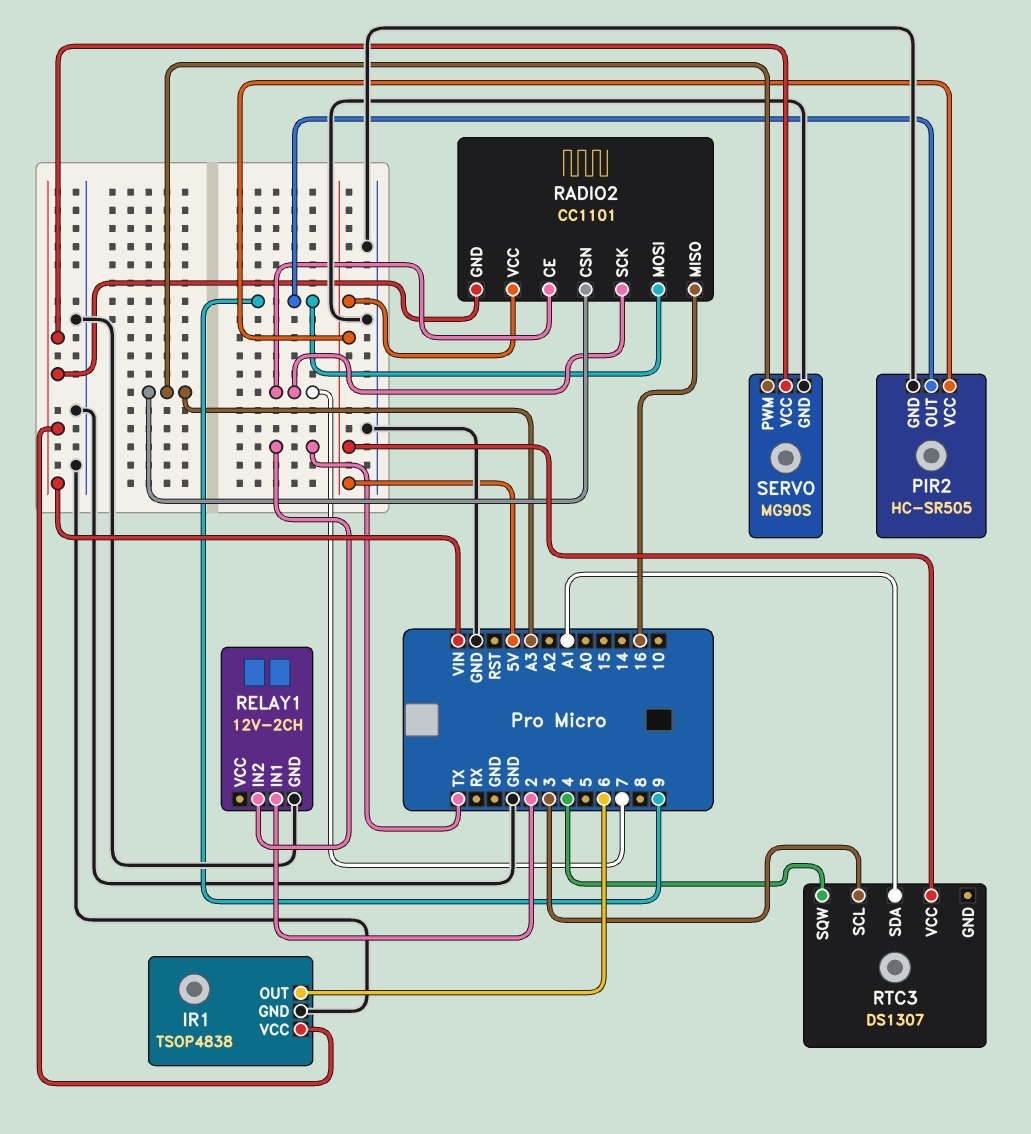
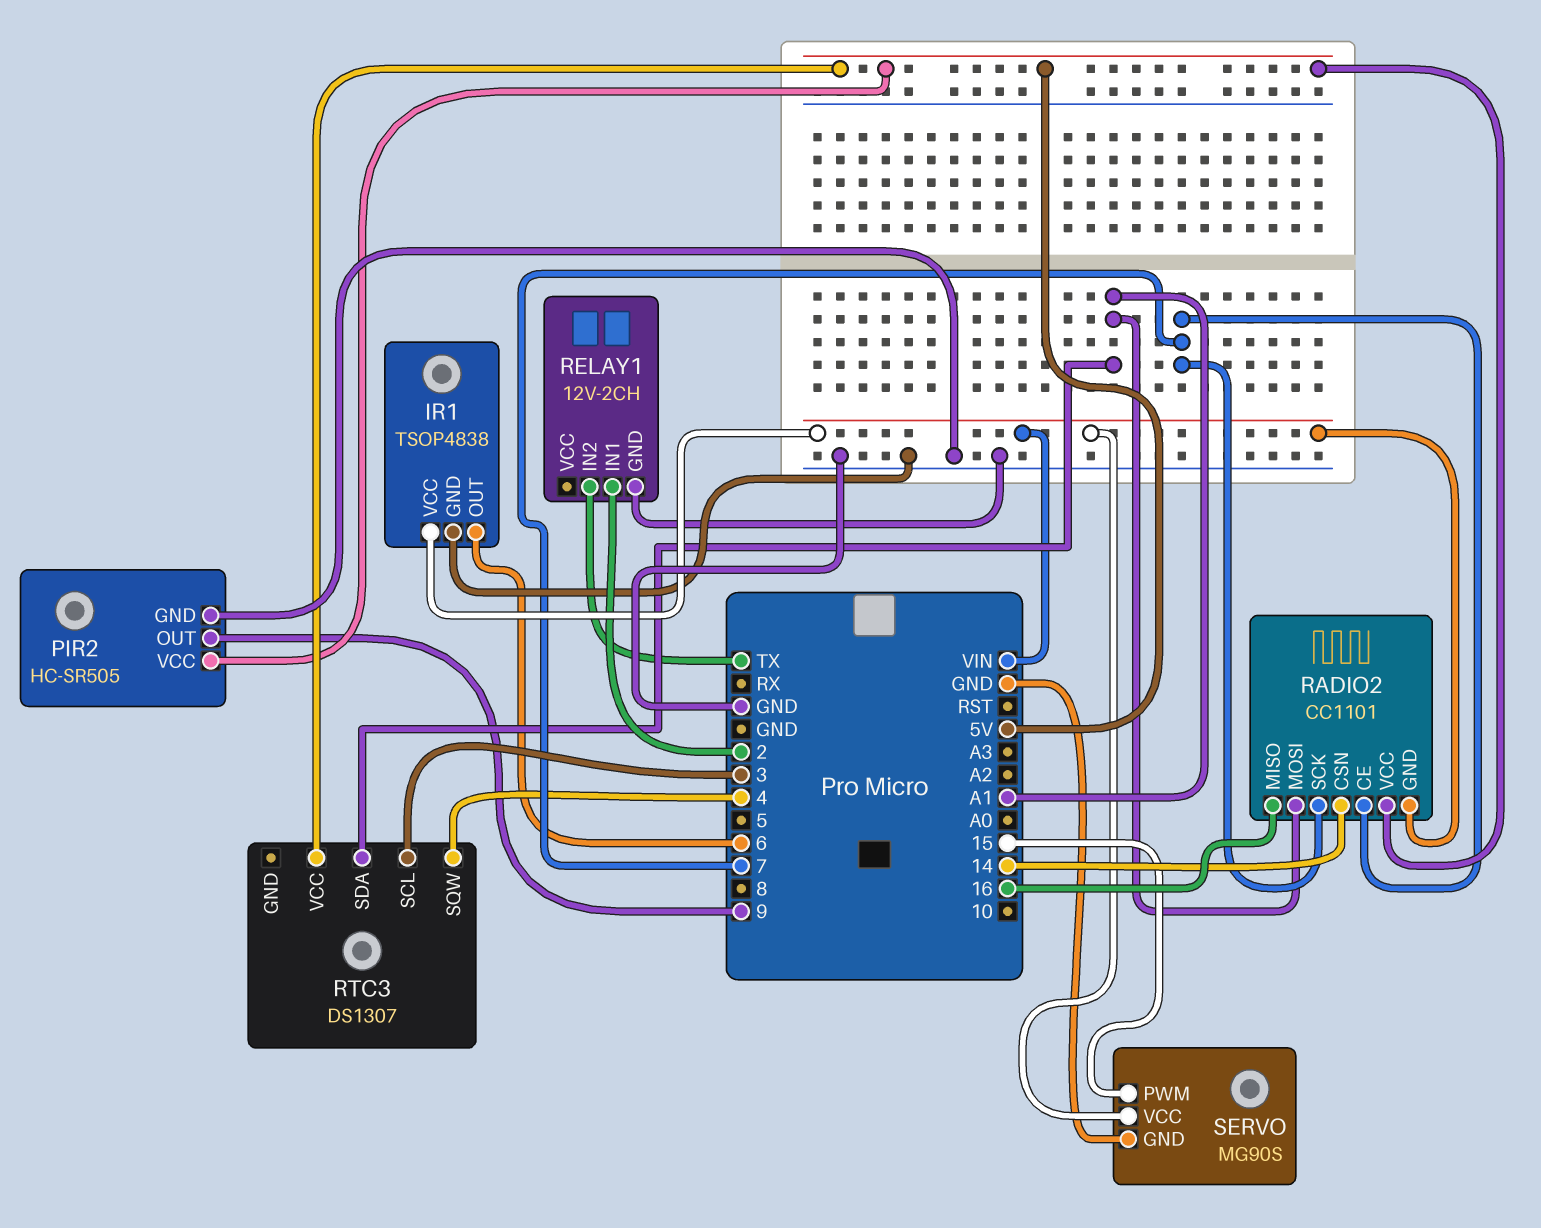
RADIO2 pin CSN: A3 -> 14
RADIO2 pin MOSI: 9 -> A1
SERVO pin PWM: A3 -> 15

